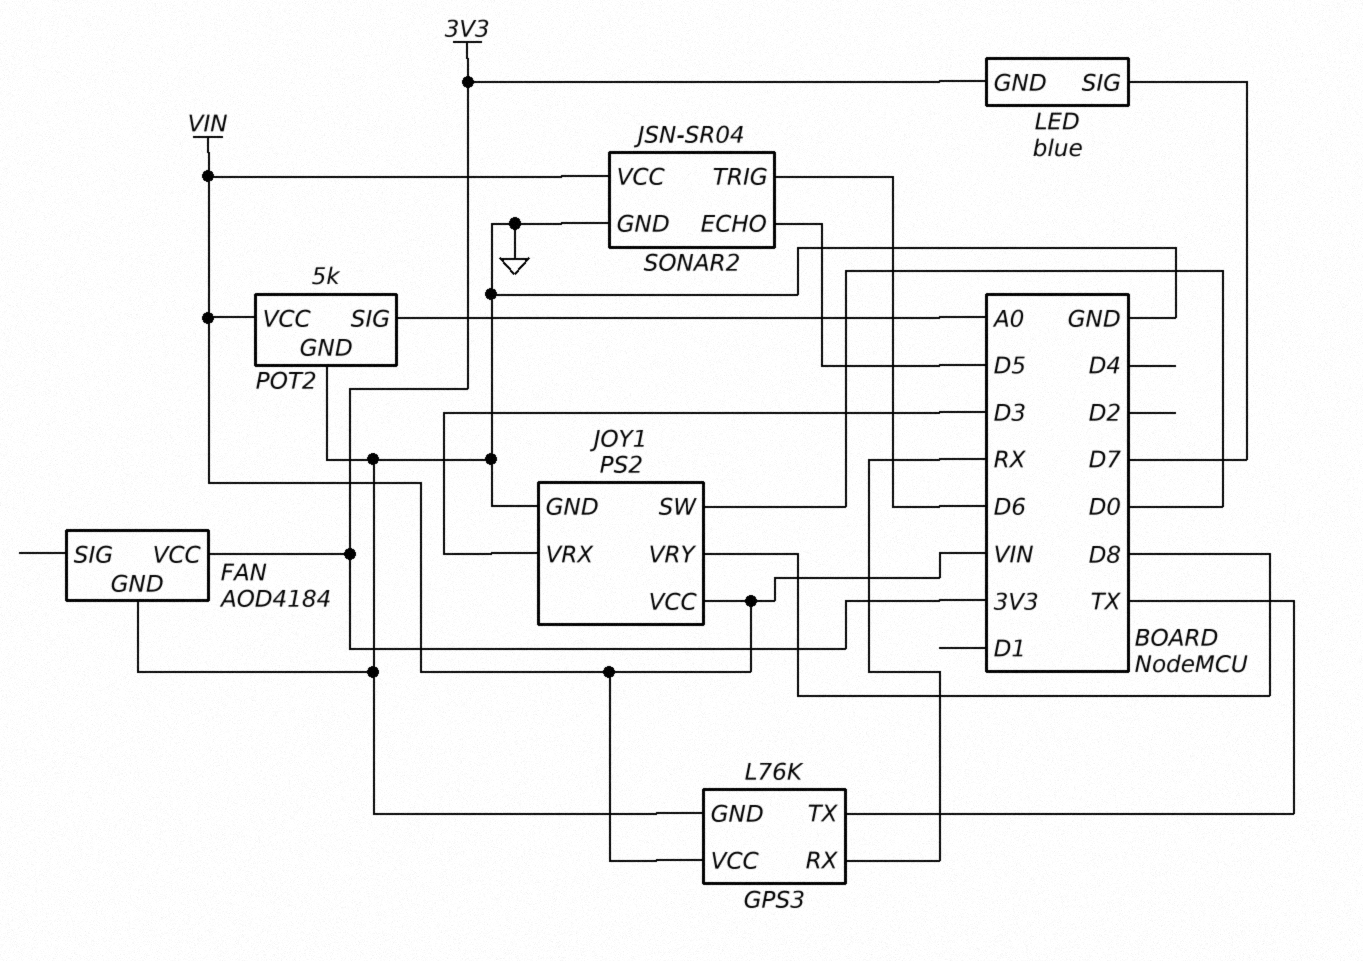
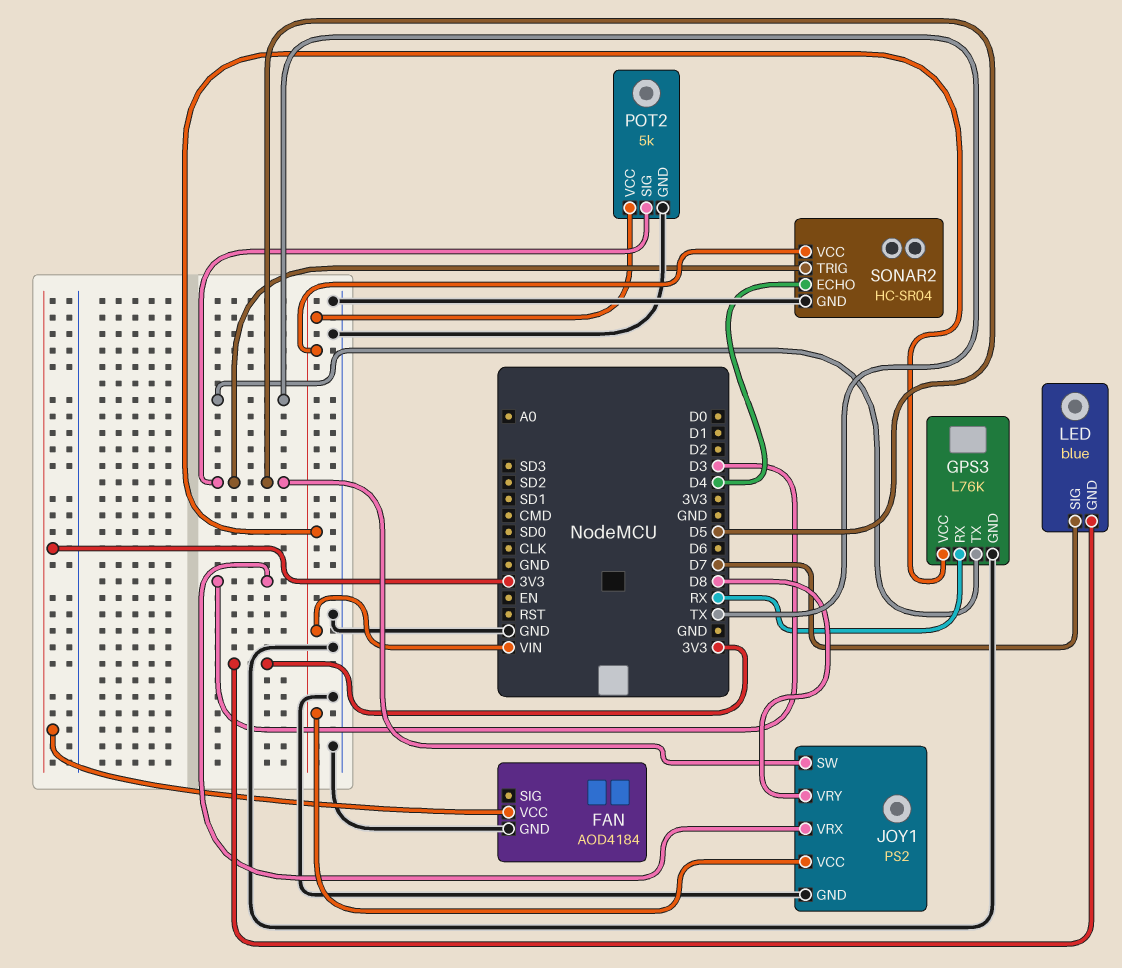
JOY1 pin SW: D0 -> D5
POT2 pin SIG: A0 -> D5
SONAR2: JSN-SR04 -> HC-SR04
SONAR2 pin ECHO: D5 -> D4
SONAR2 pin TRIG: D6 -> D5

